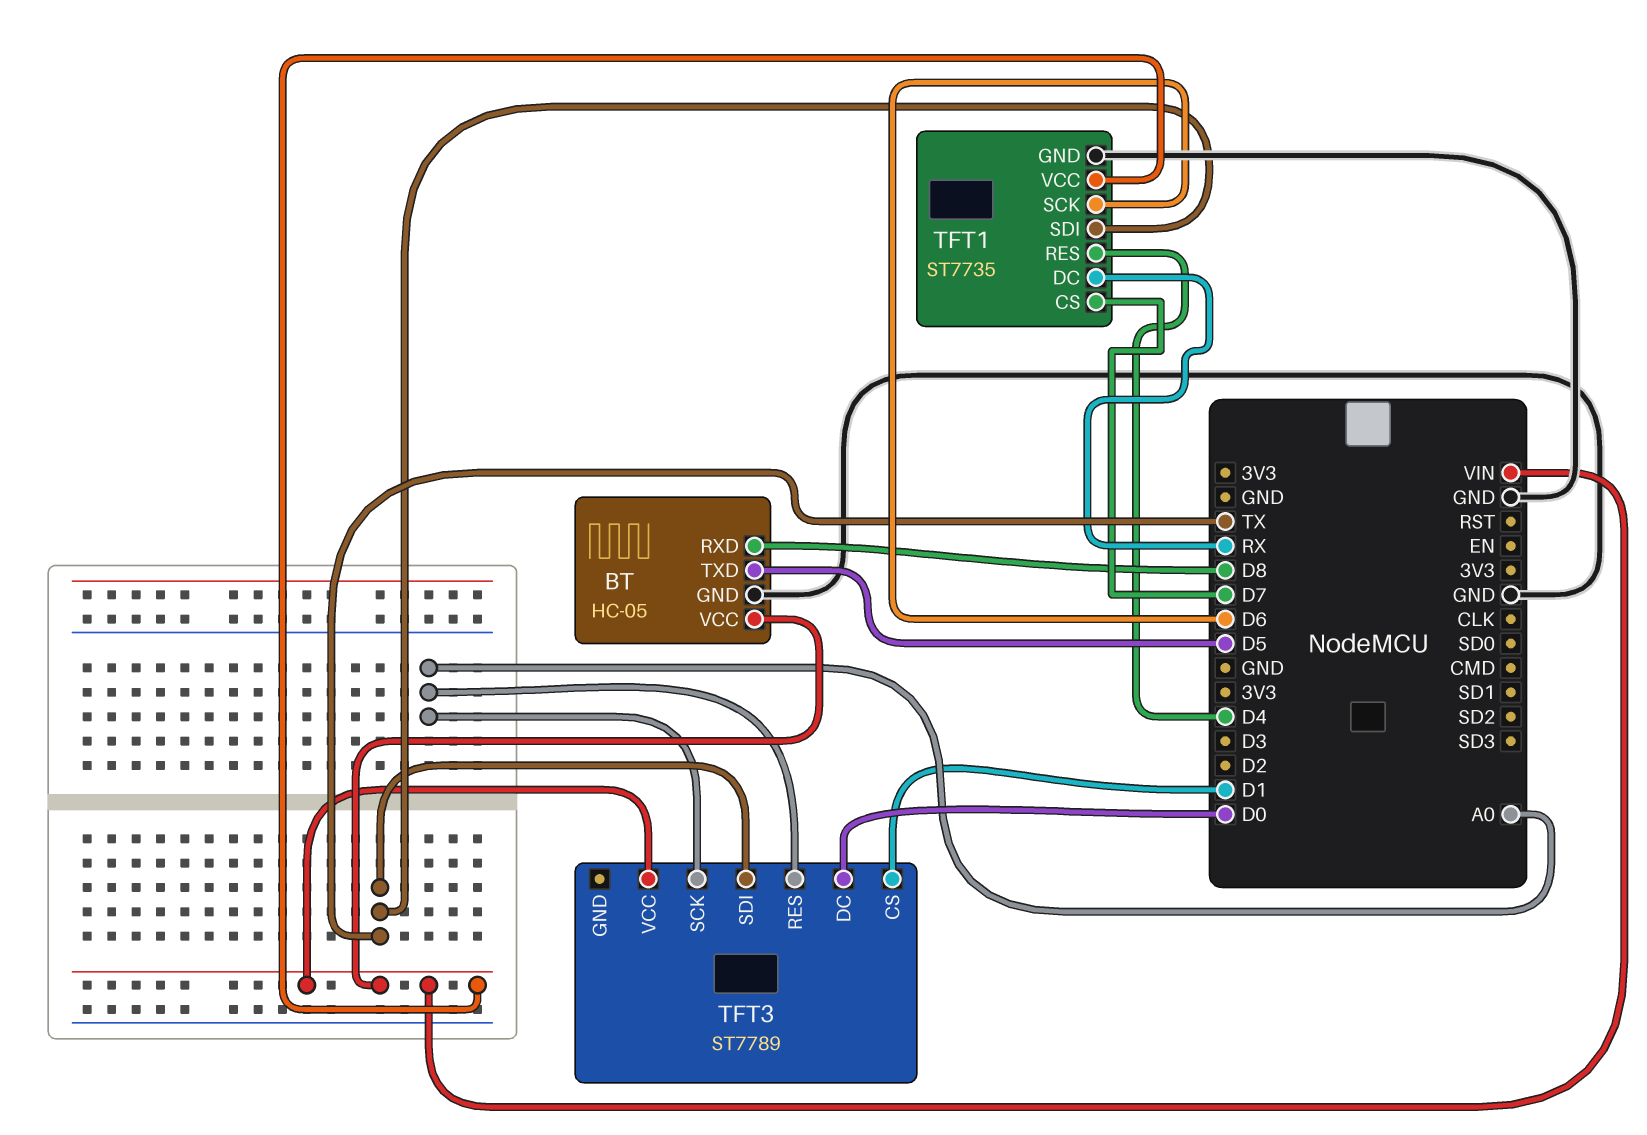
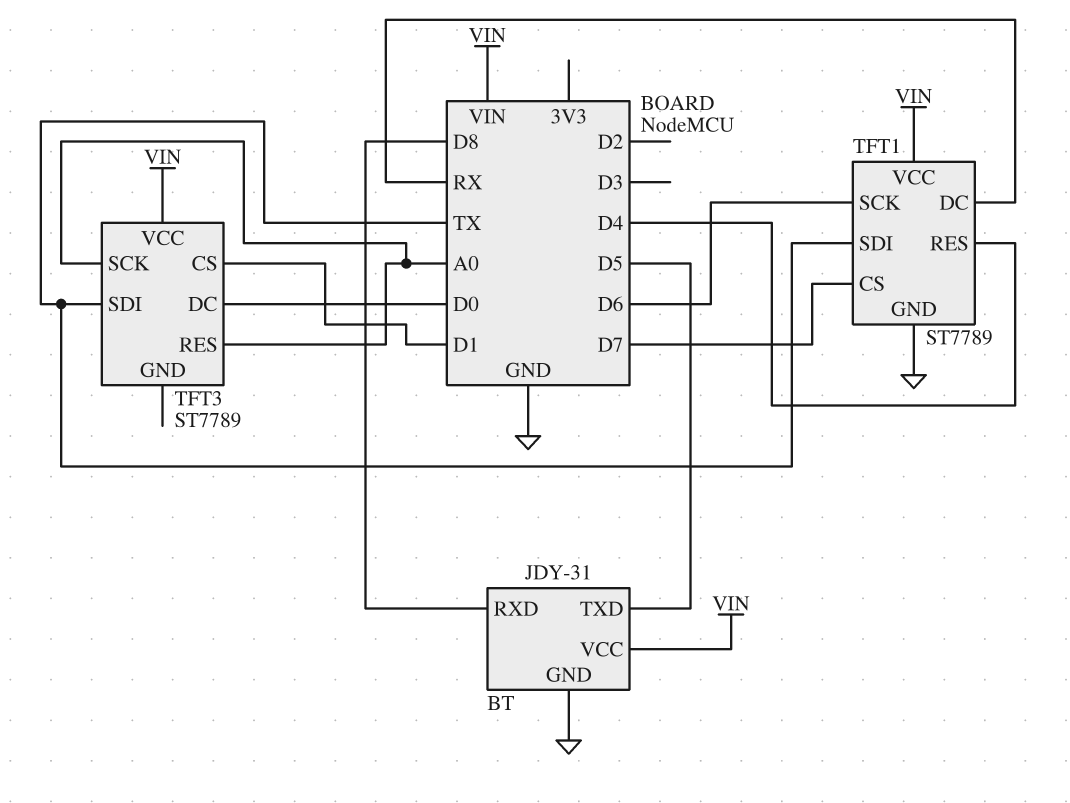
BT: HC-05 -> JDY-31
TFT1: ST7735 -> ST7789

